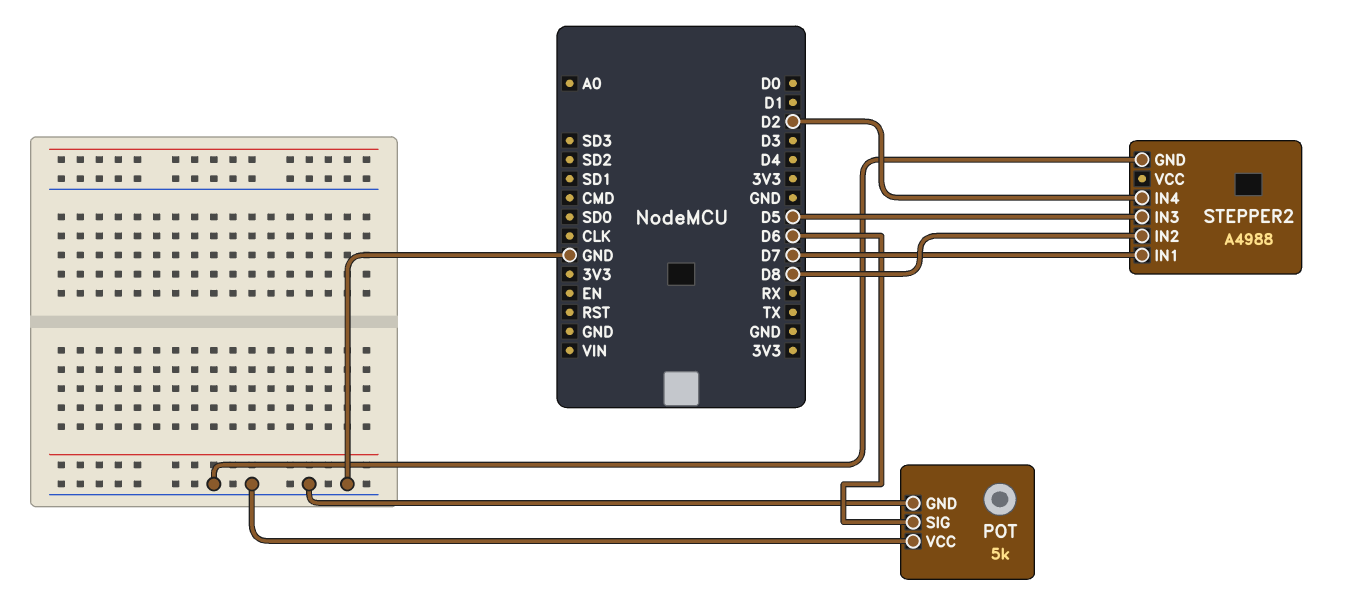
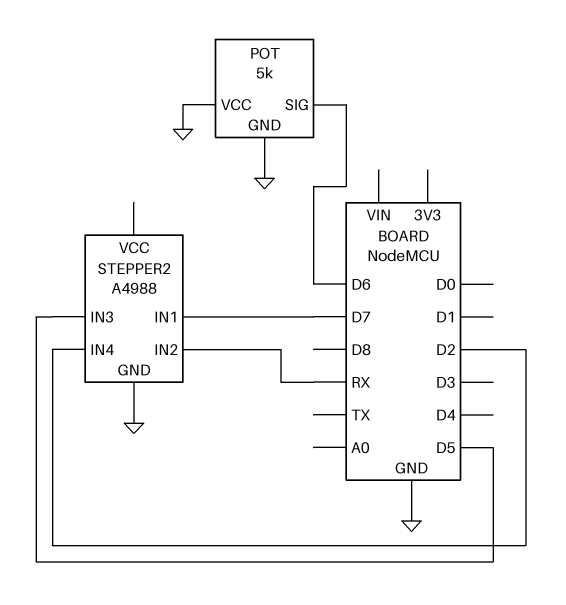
STEPPER2 pin IN2: D8 -> RX

